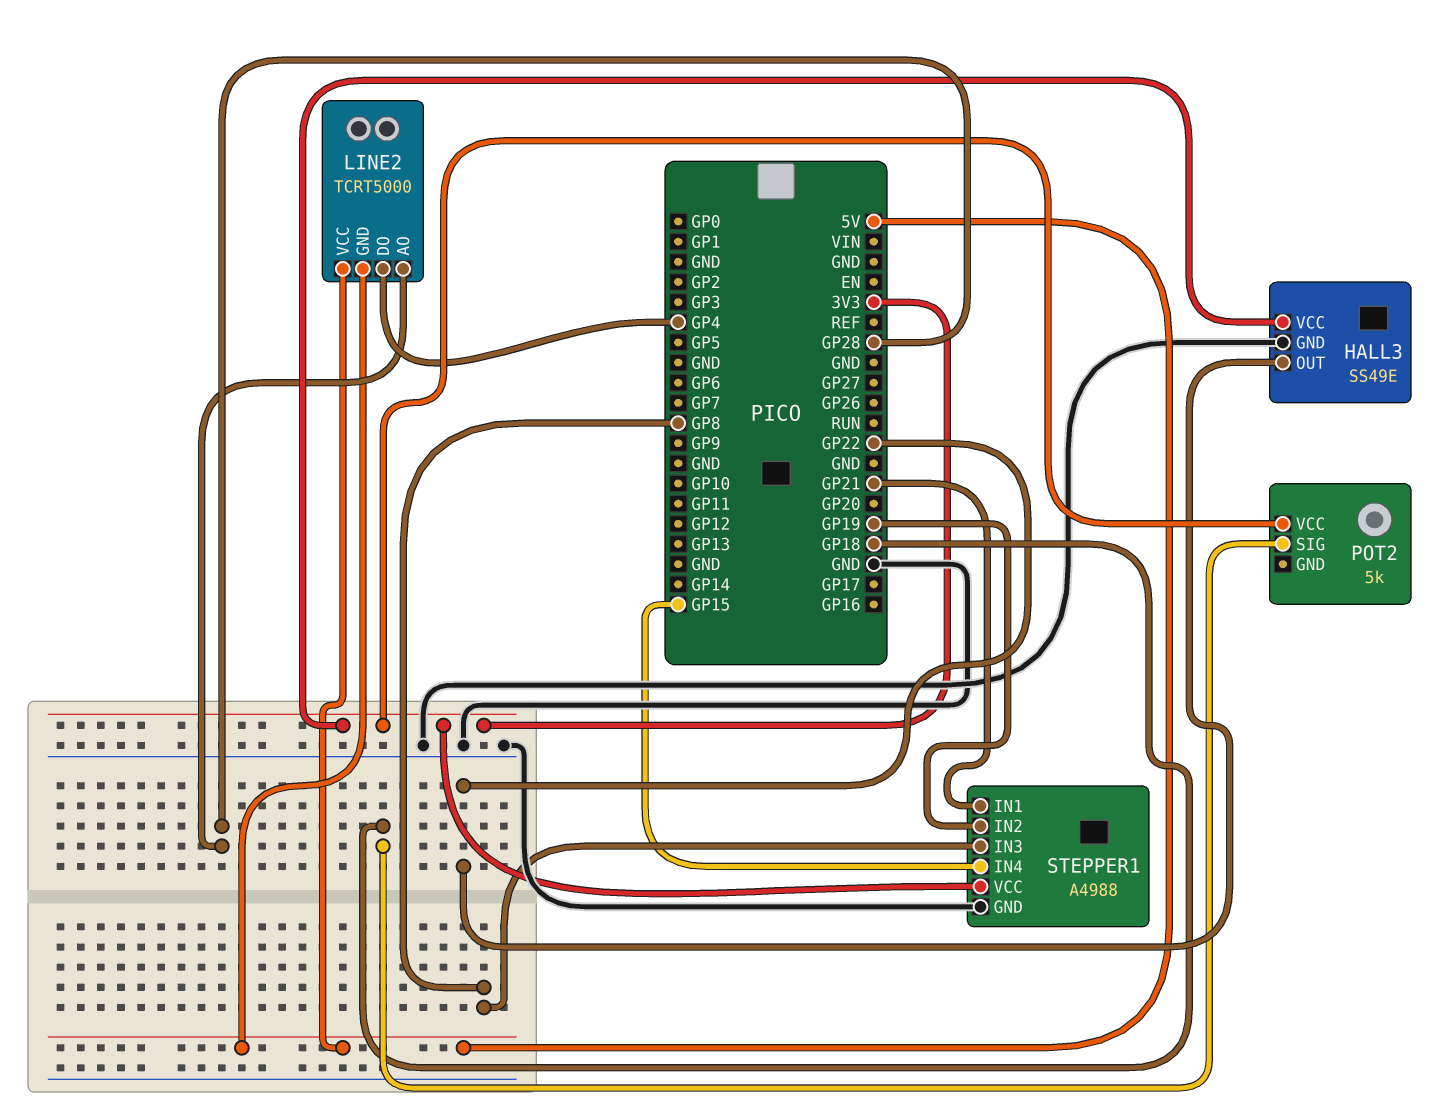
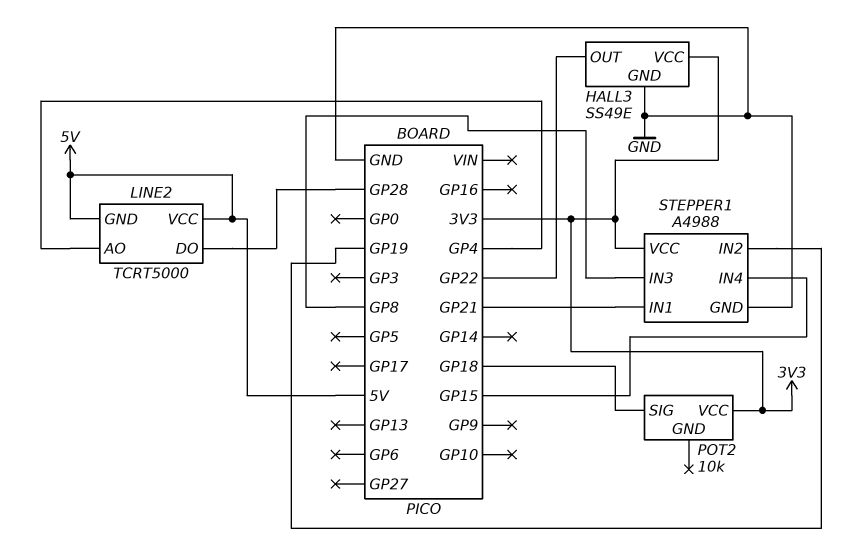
LINE2 pin AO: GP28 -> GP4
LINE2 pin DO: GP4 -> GP28
POT2: 5k -> 10k

